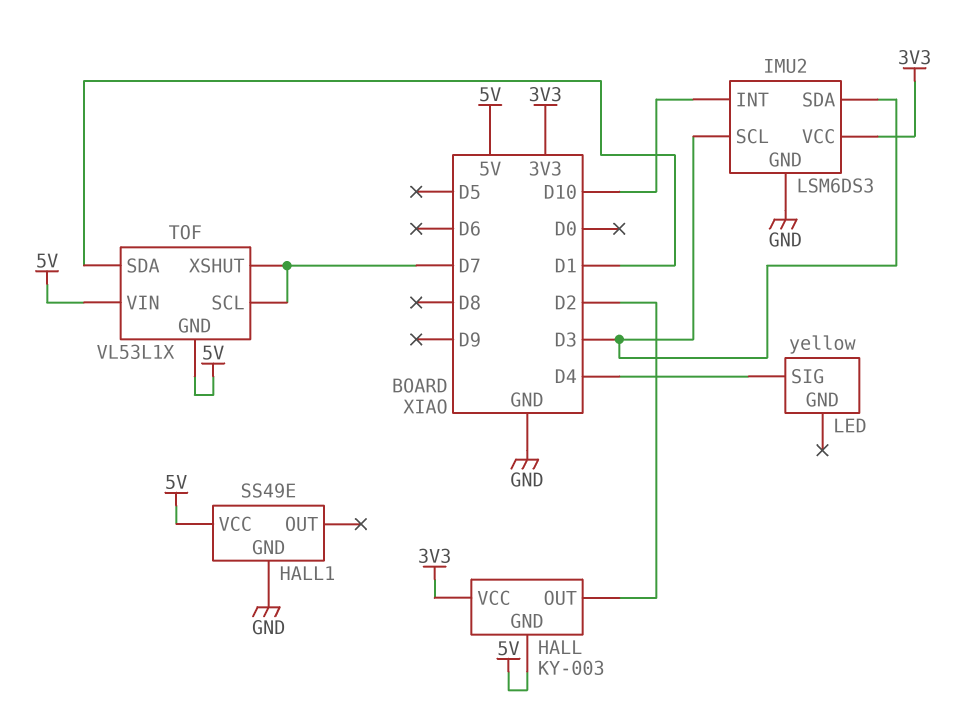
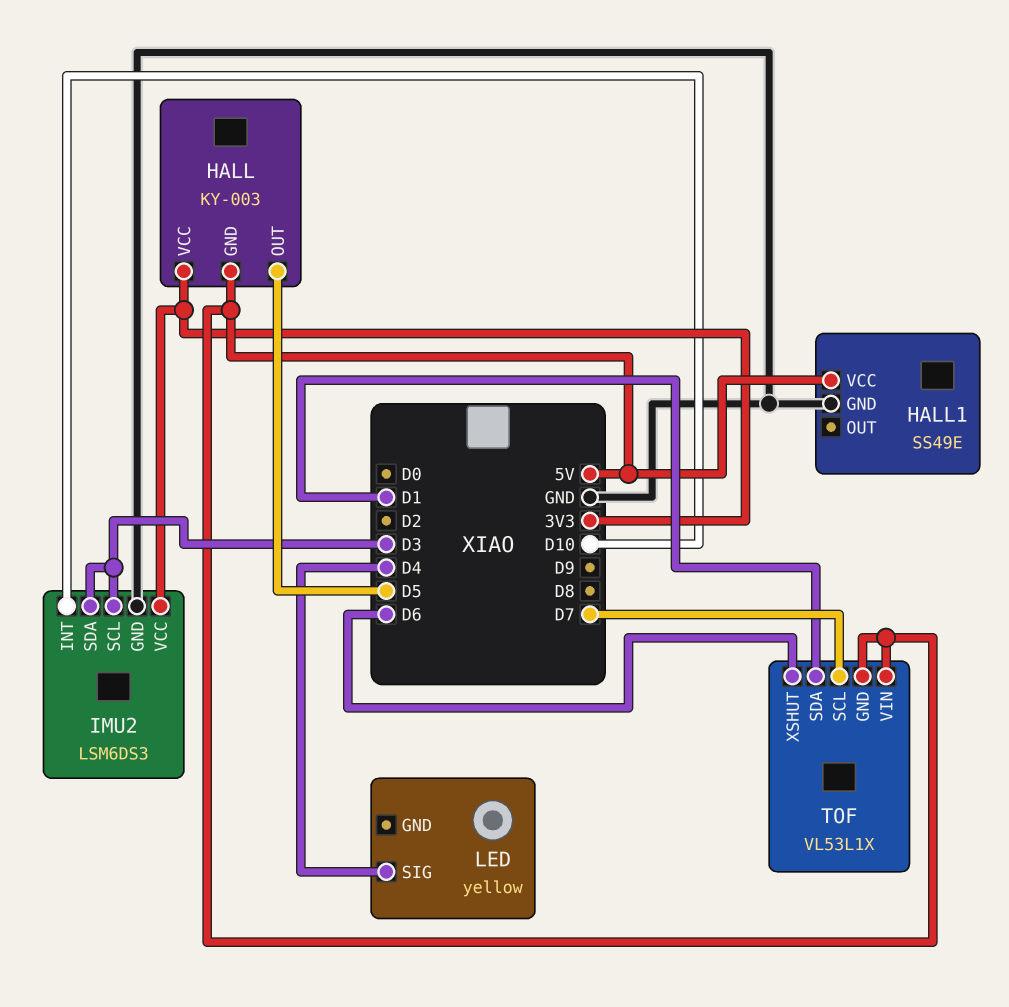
HALL pin OUT: D2 -> D5
TOF pin XSHUT: D7 -> D6

